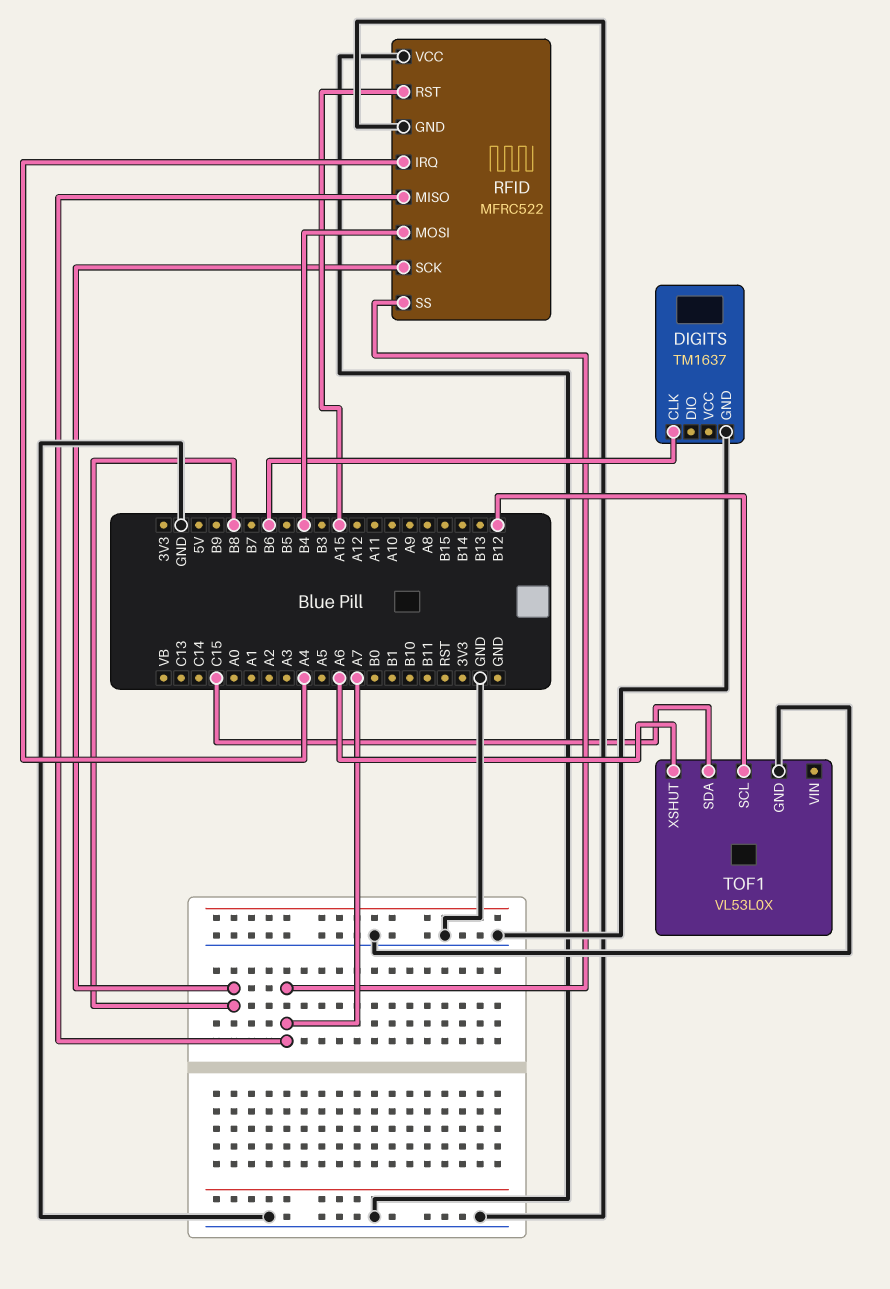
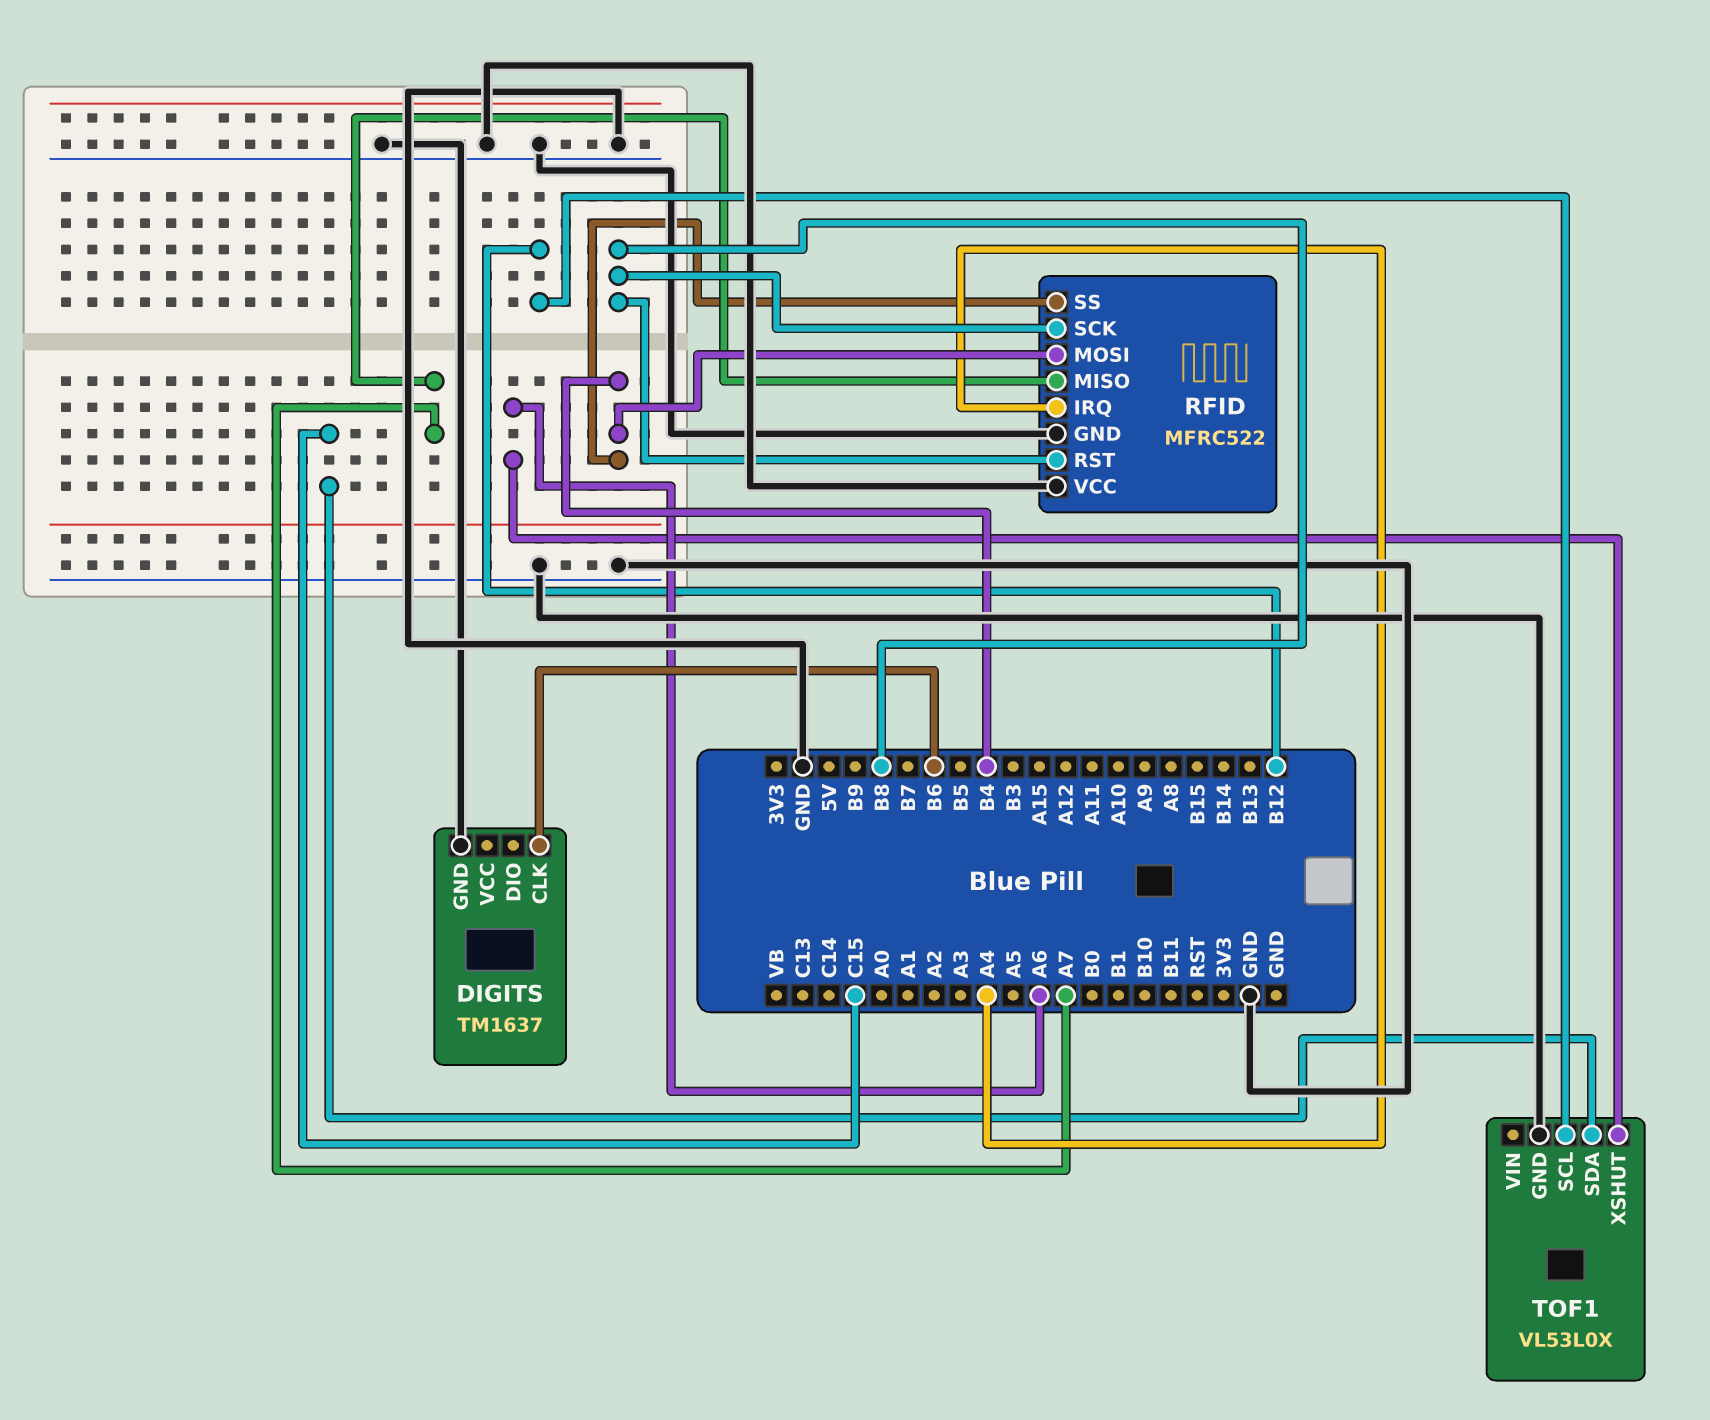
RFID pin RST: A15 -> B8
RFID pin SS: A7 -> B4

